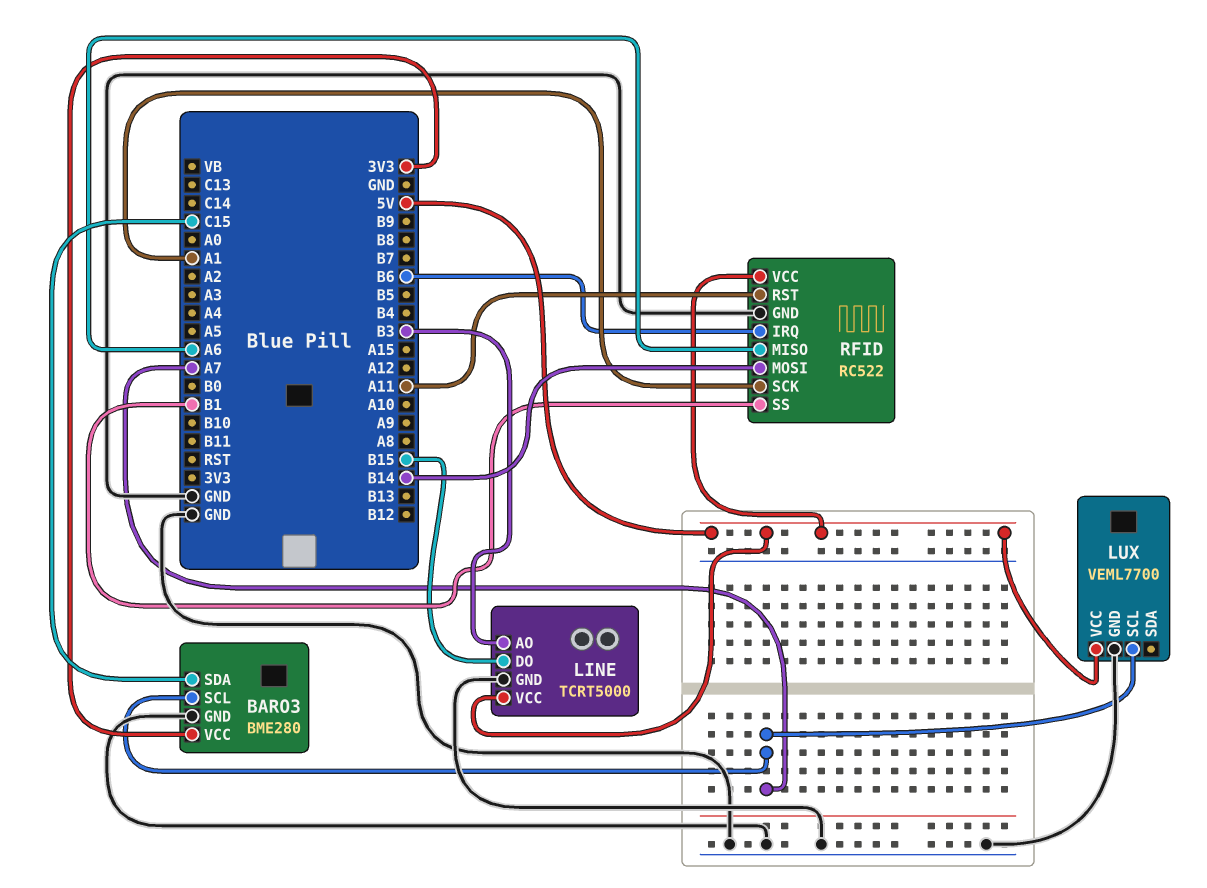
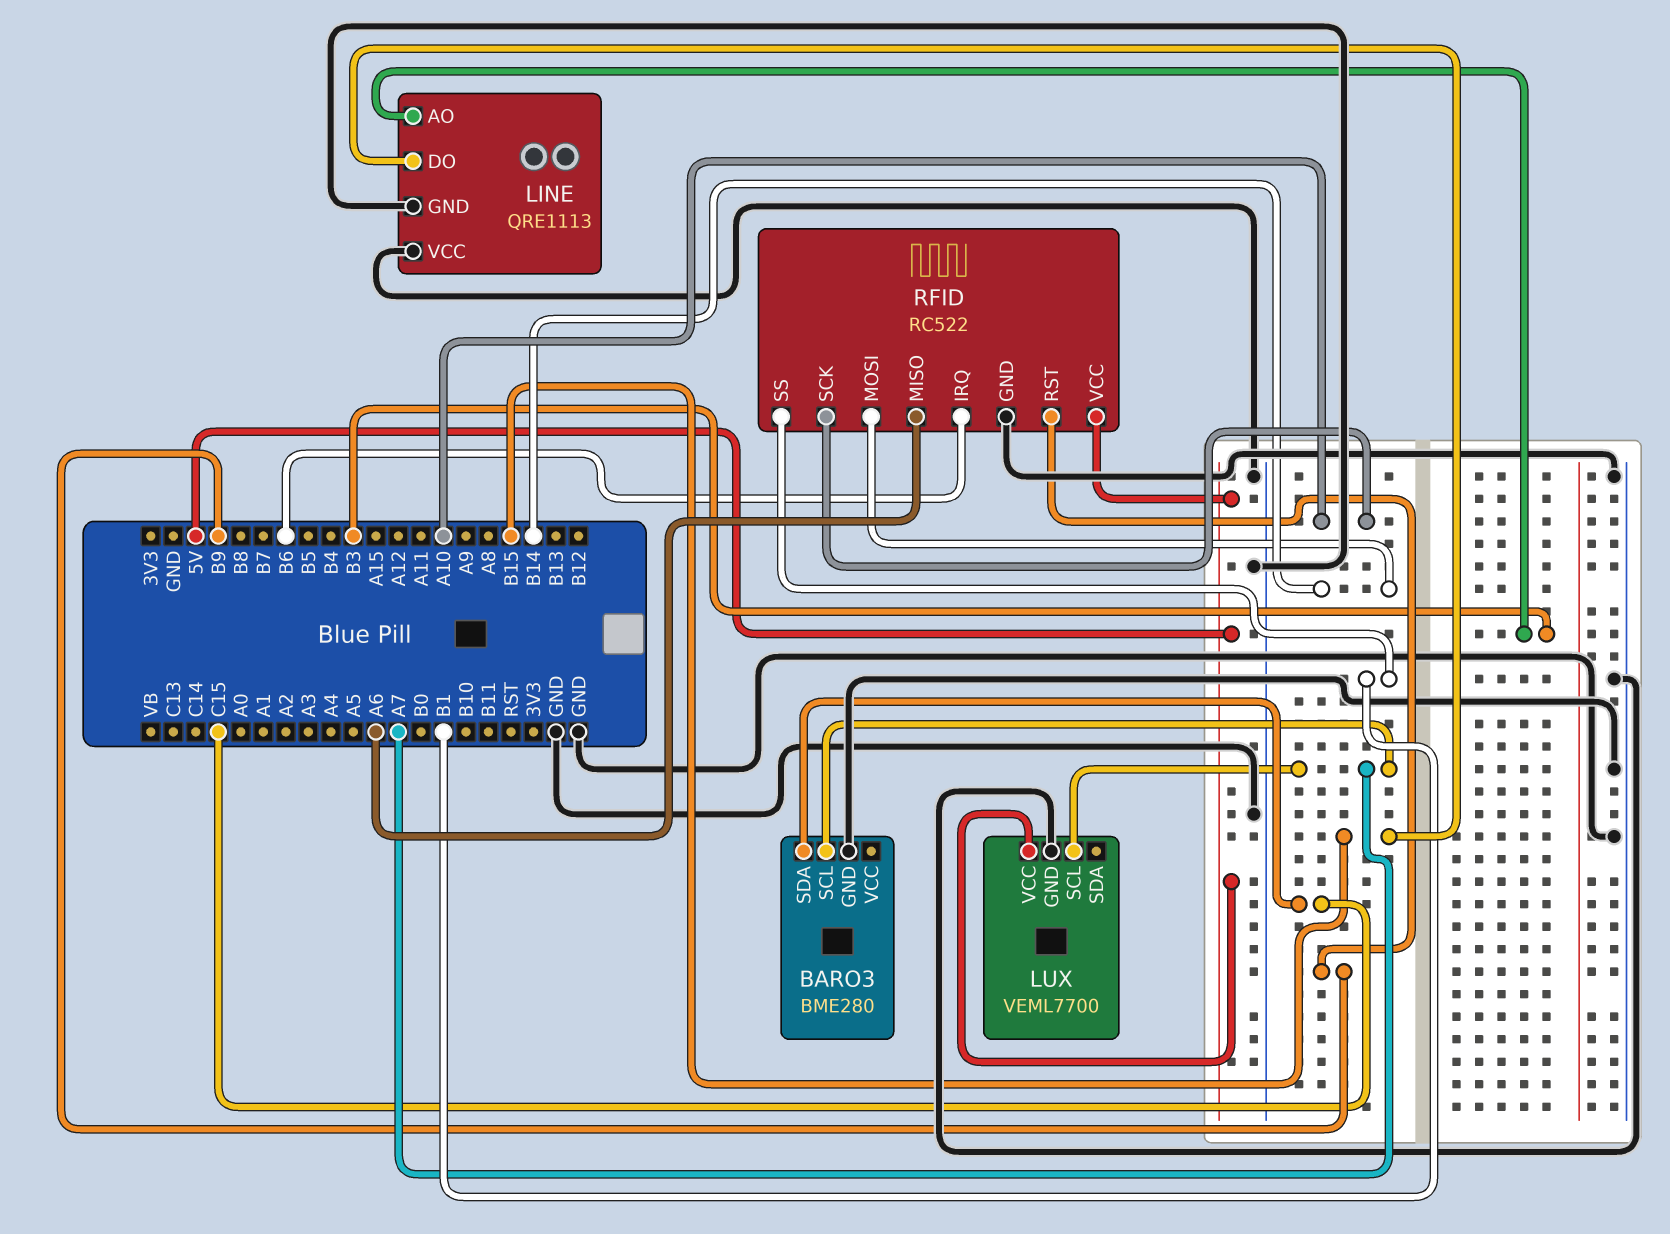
BARO3 pin VCC: 3V3 -> none
LINE: TCRT5000 -> QRE1113
LINE pin VCC: 5V -> GND
RFID pin RST: A11 -> B9
RFID pin SCK: A1 -> A10

